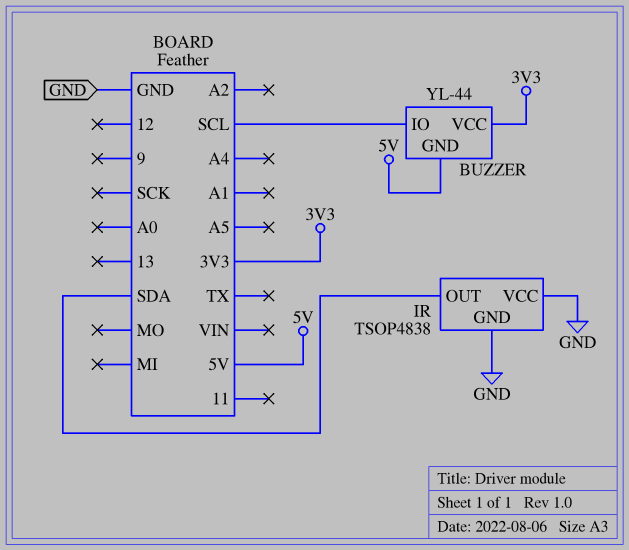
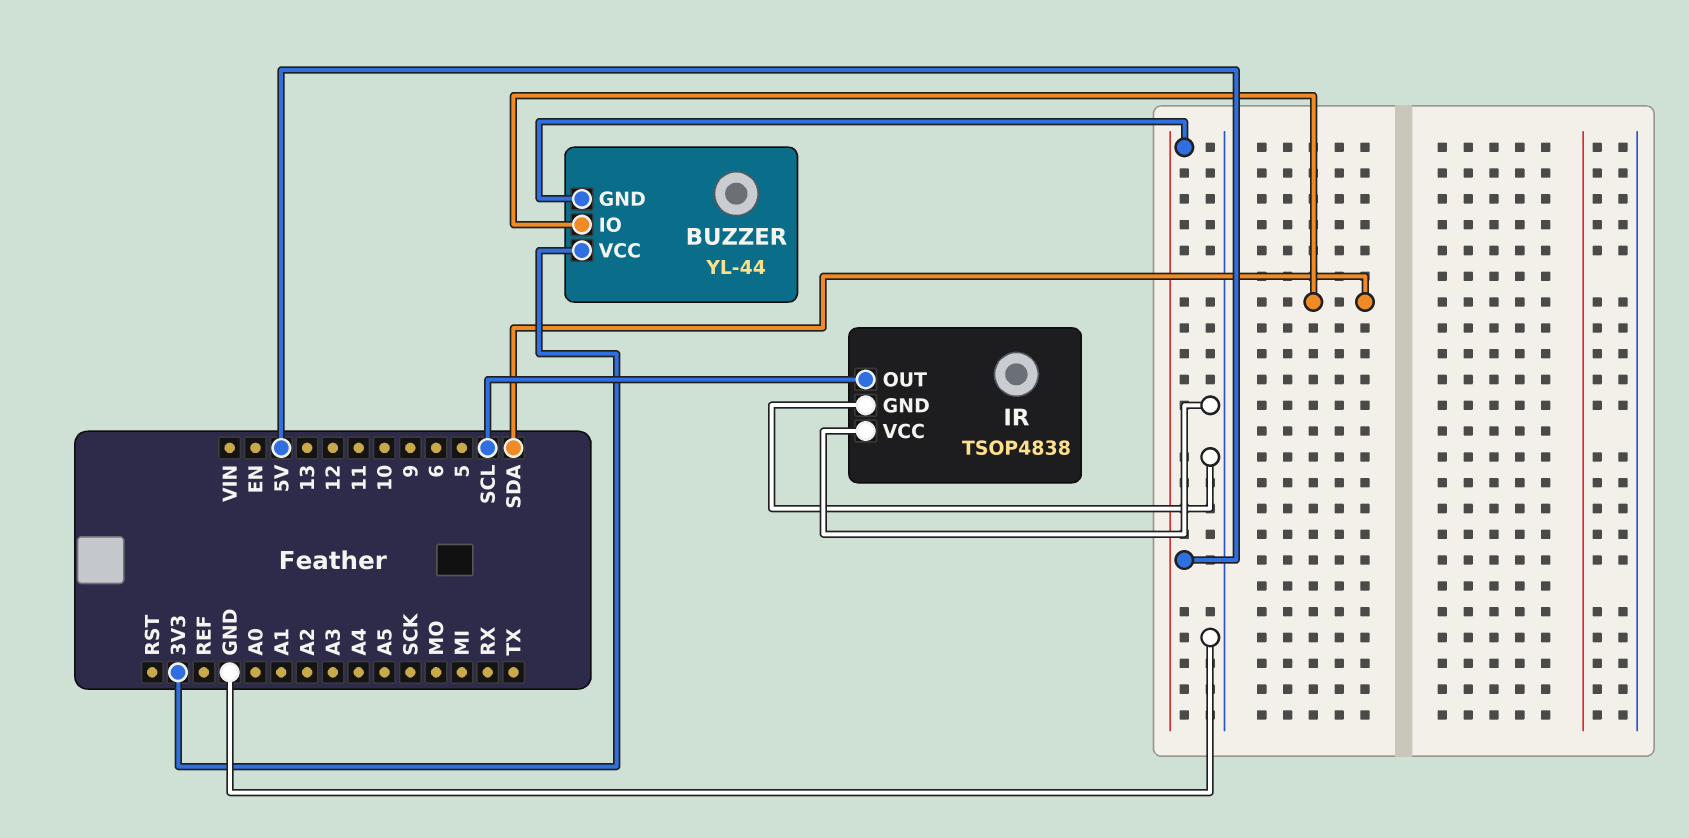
BUZZER pin IO: SCL -> SDA
IR pin OUT: SDA -> SCL

